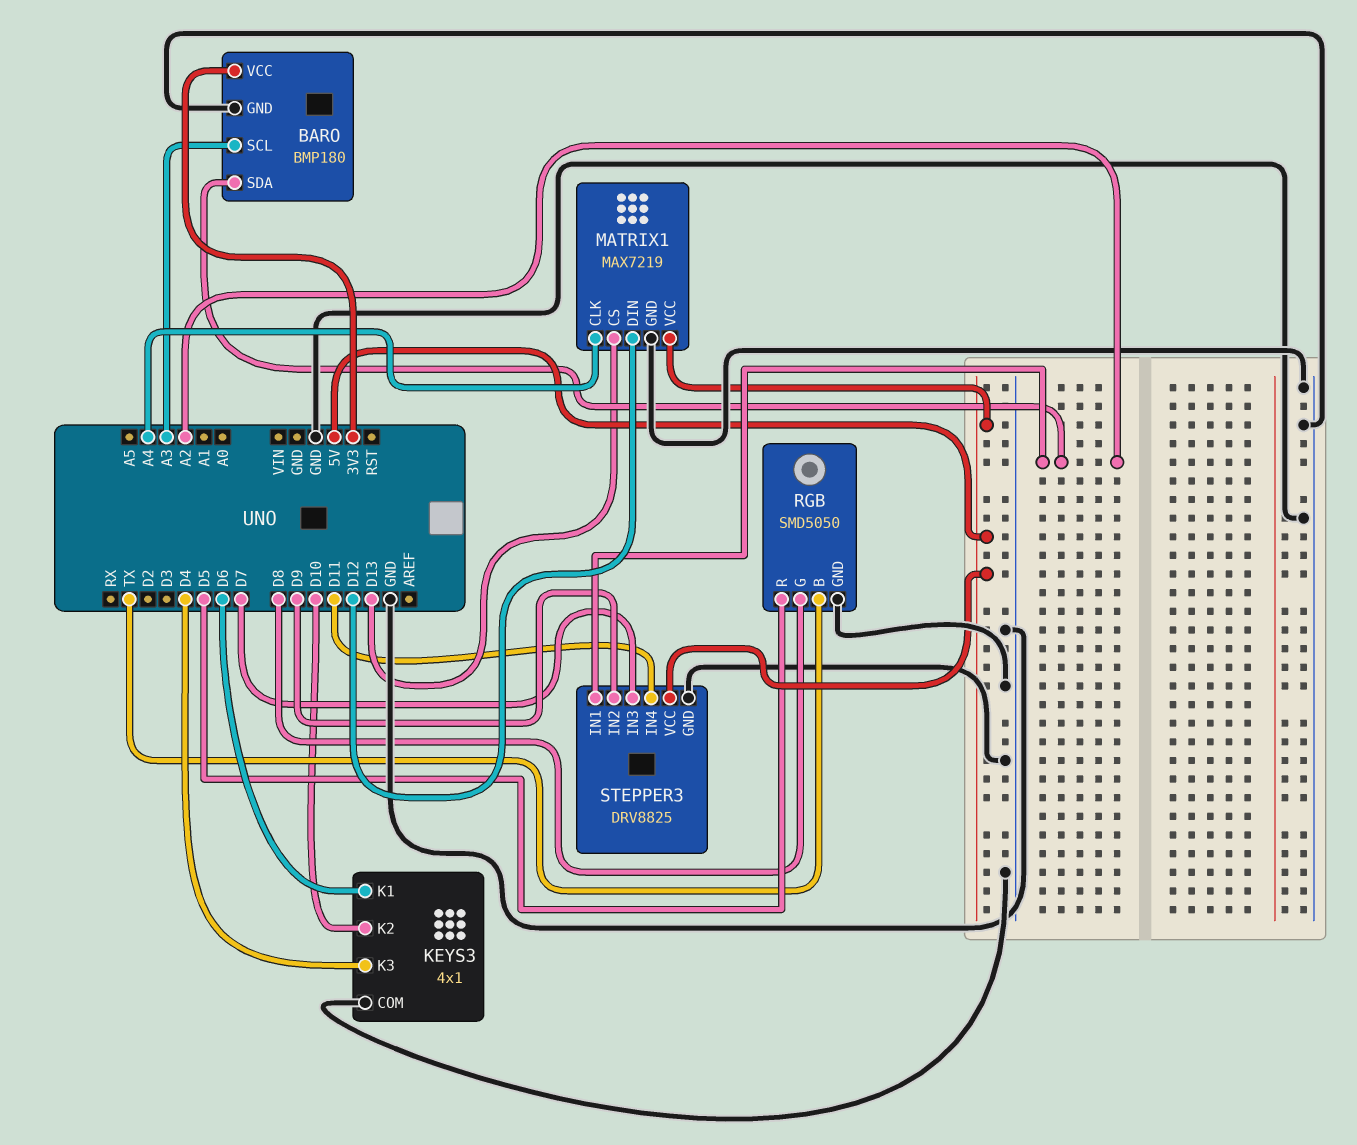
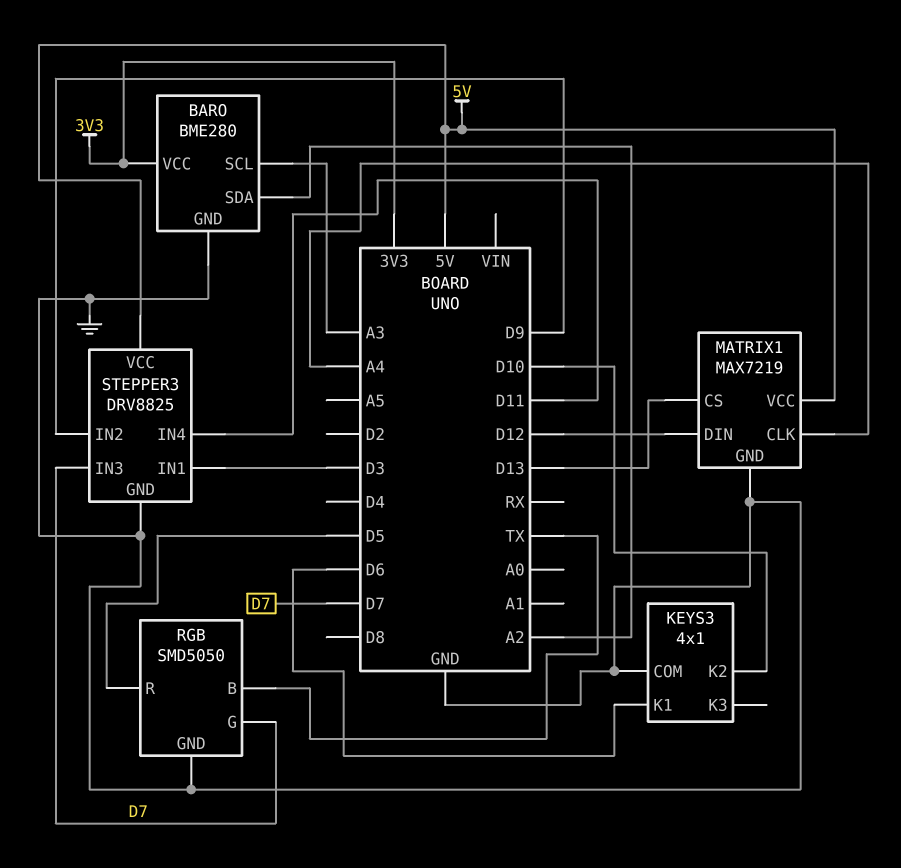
BARO: BMP180 -> BME280
KEYS3 pin K3: D4 -> none
RGB pin G: D8 -> D7
STEPPER3 pin IN1: A2 -> D3

